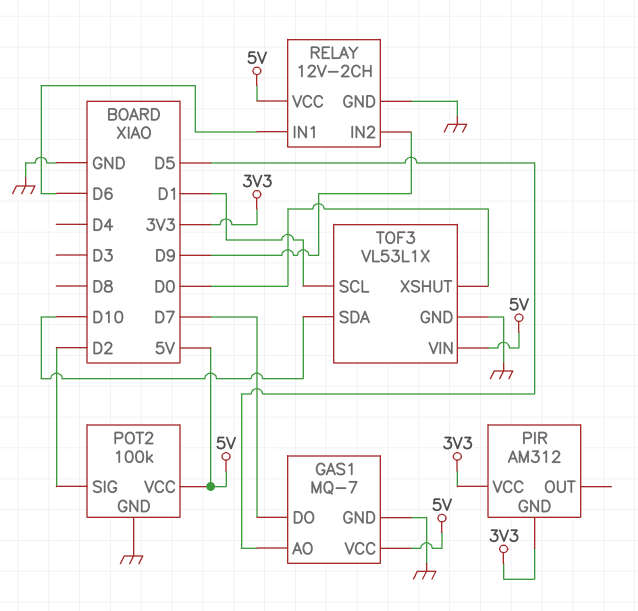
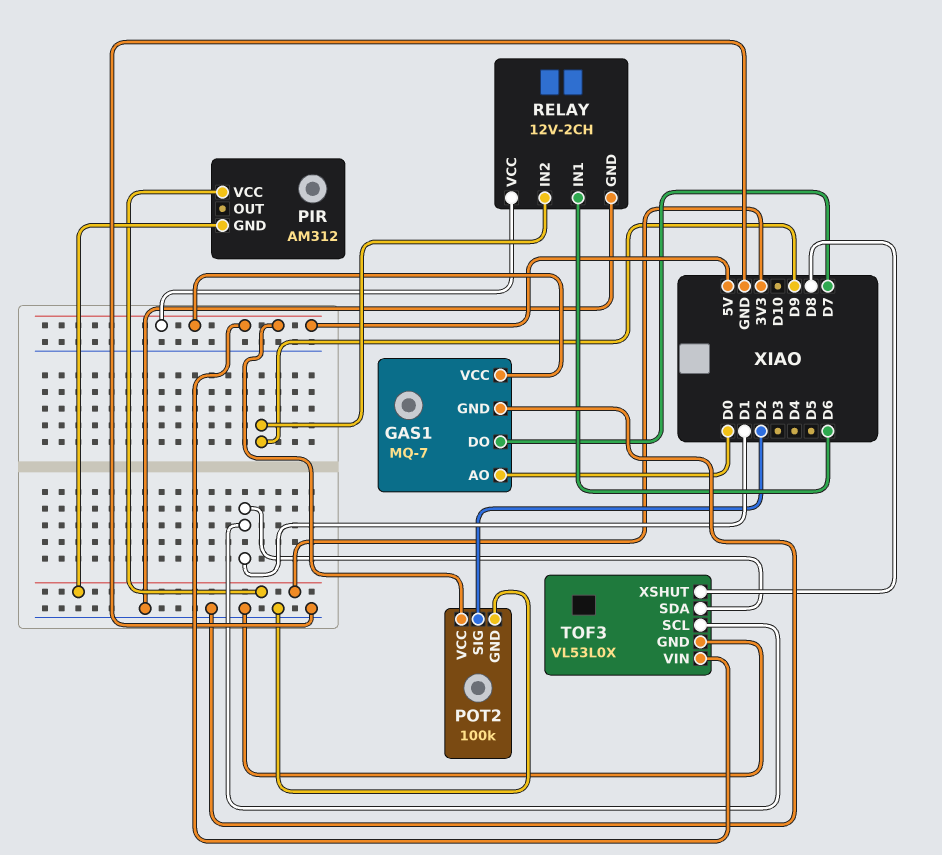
GAS1 pin AO: D5 -> D0
TOF3: VL53L1X -> VL53L0X
TOF3 pin SDA: D10 -> D1
TOF3 pin XSHUT: D0 -> D8

